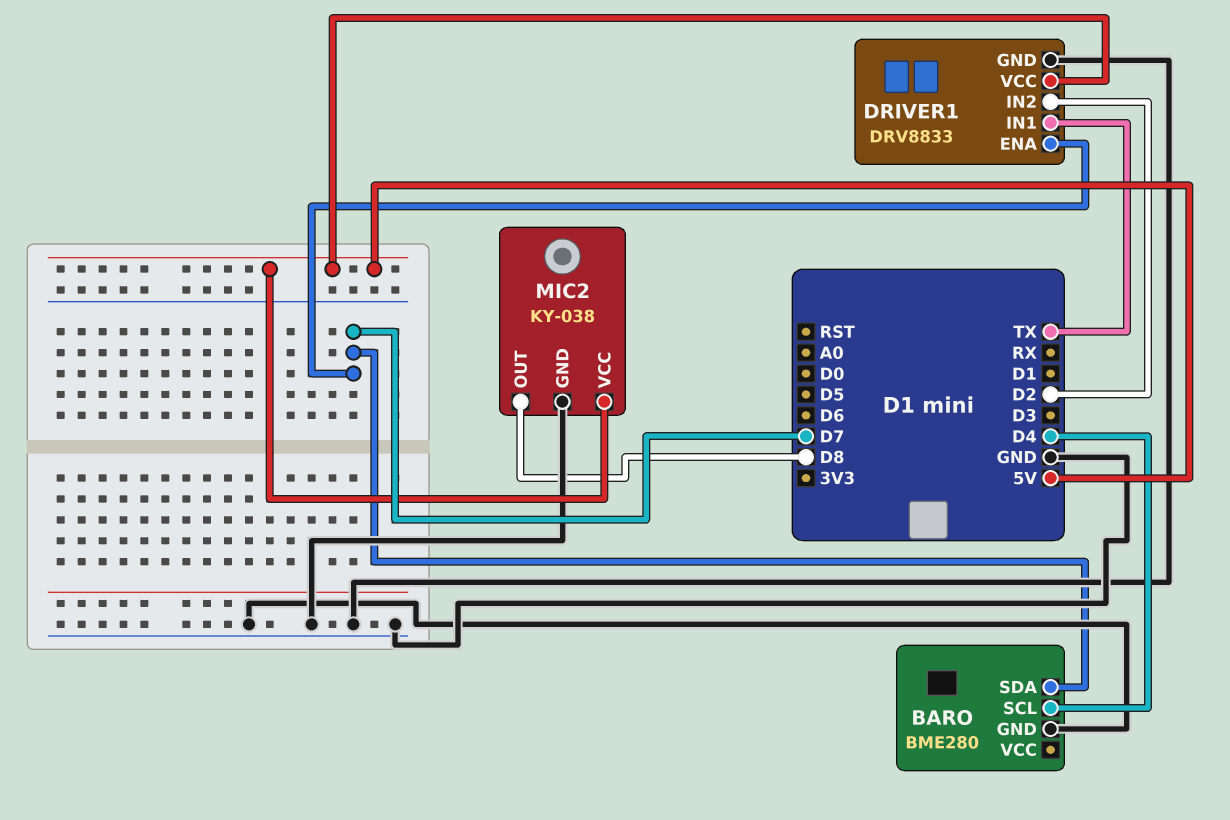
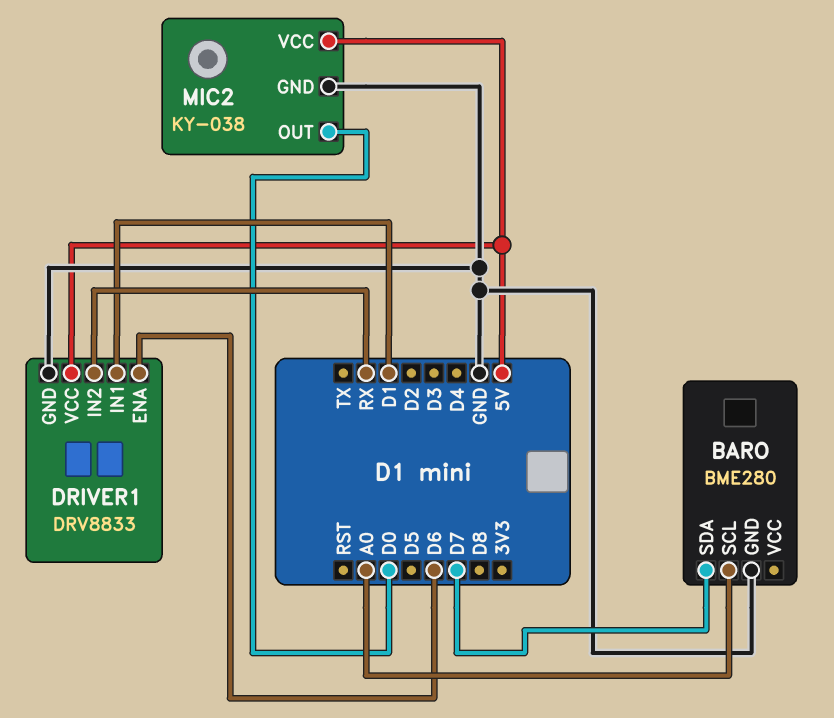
BARO pin SCL: D4 -> A0
DRIVER1 pin ENA: D7 -> D6
DRIVER1 pin IN1: TX -> D1
DRIVER1 pin IN2: D2 -> RX
MIC2 pin OUT: D8 -> D0

